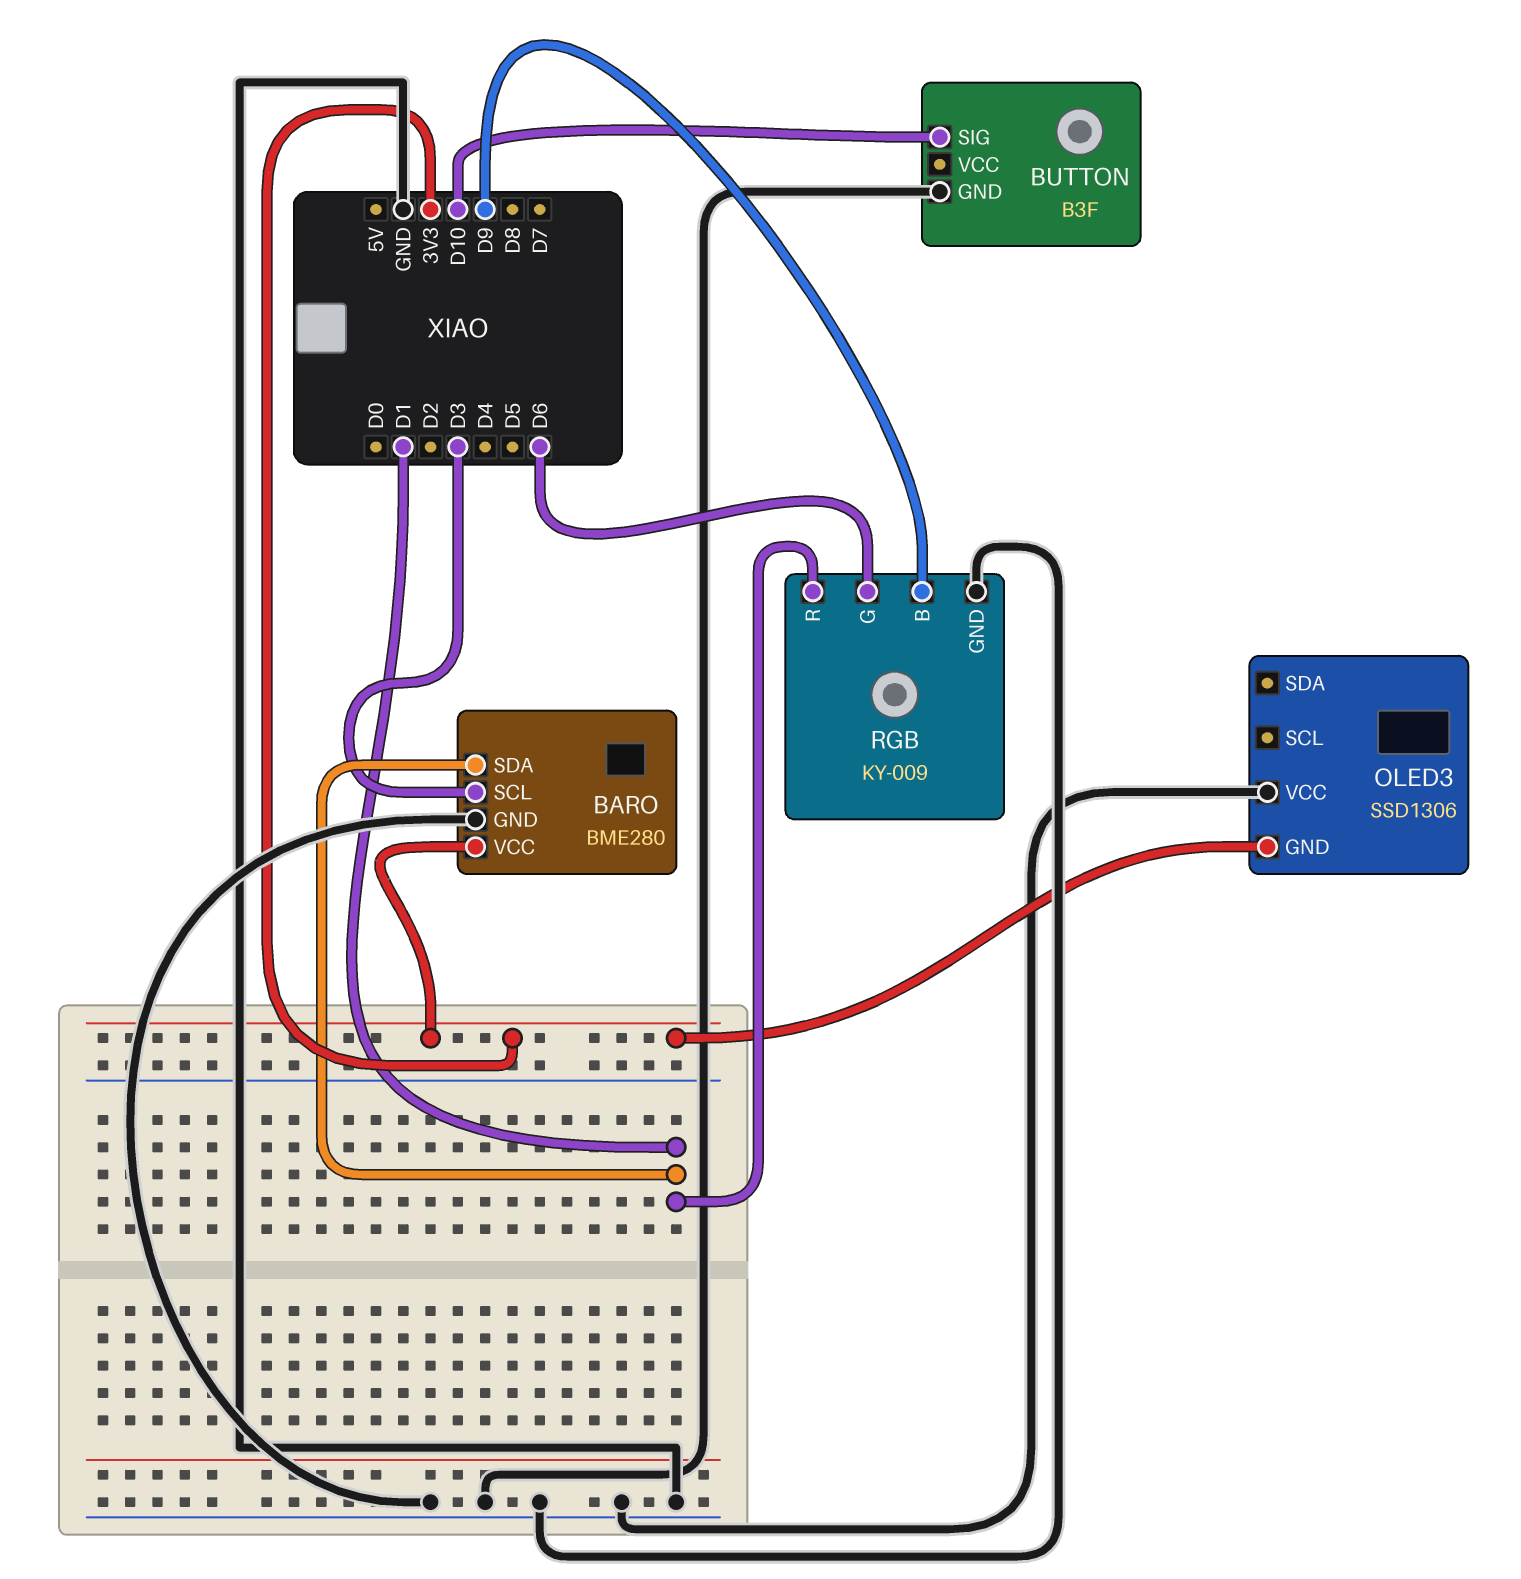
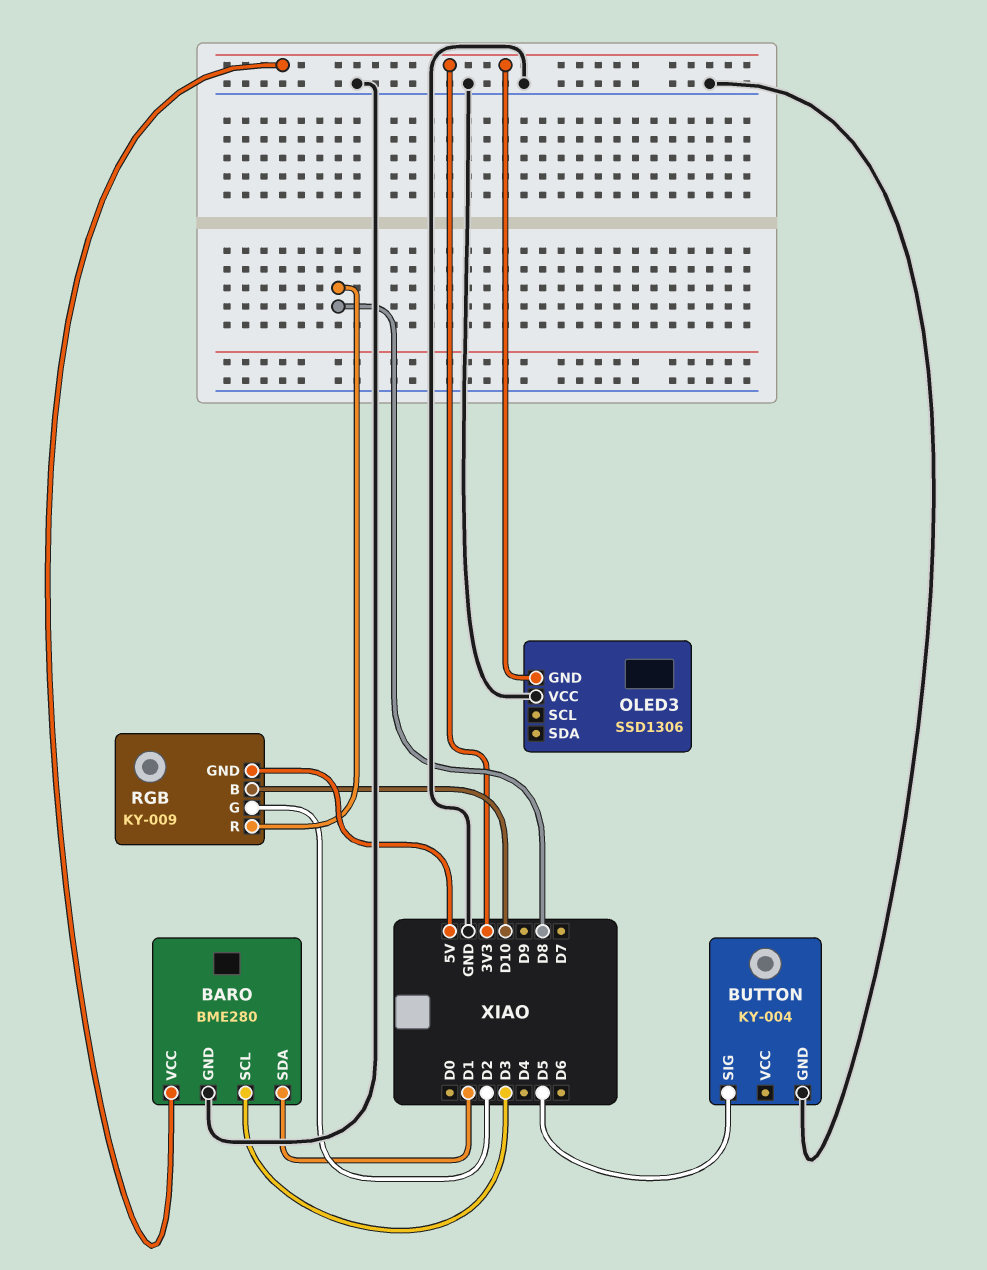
BUTTON: B3F -> KY-004
BUTTON pin SIG: D10 -> D5
RGB pin B: D9 -> D10
RGB pin G: D6 -> D2
RGB pin GND: GND -> 5V
RGB pin R: D1 -> D8

